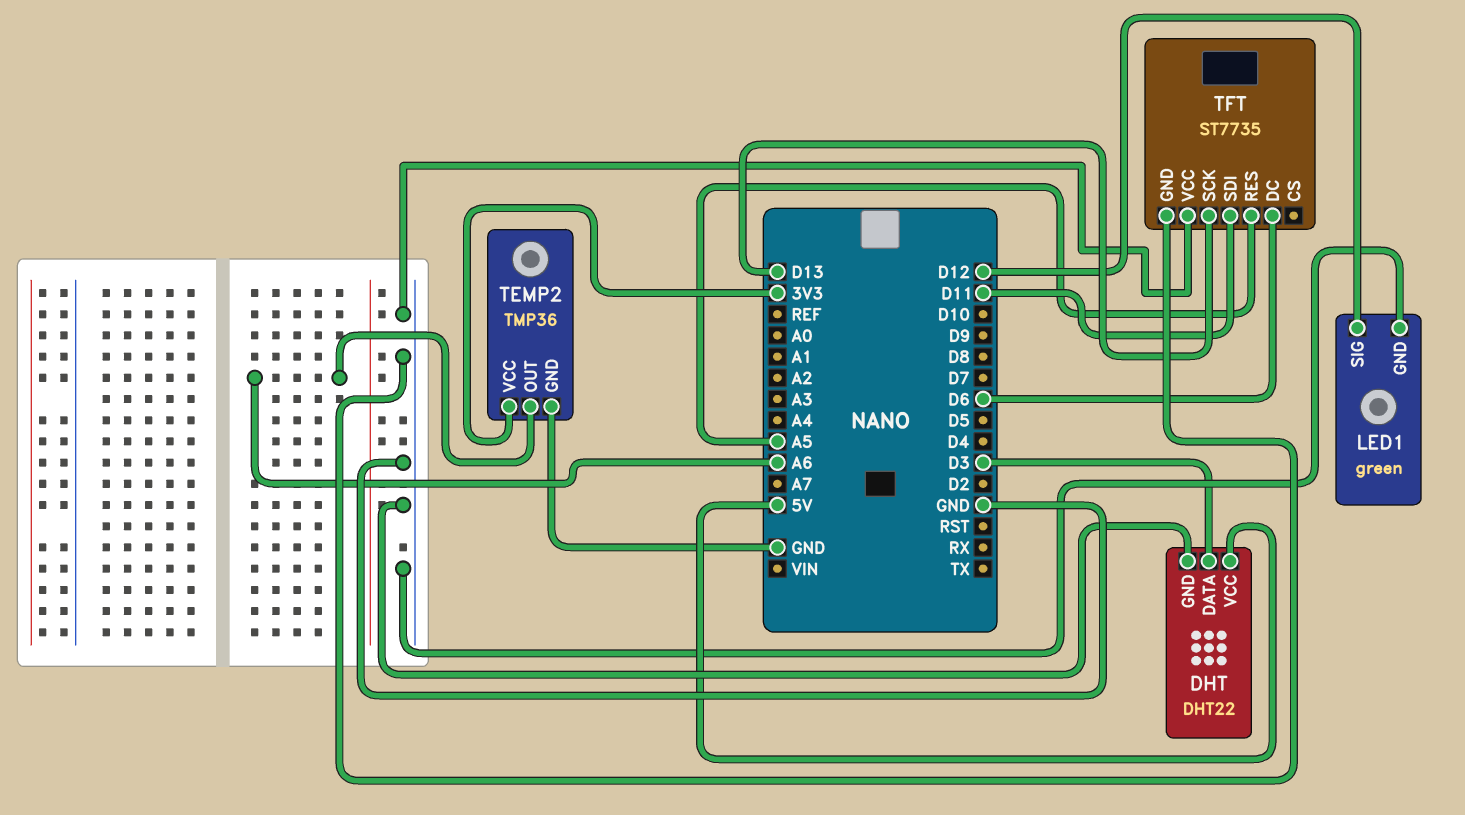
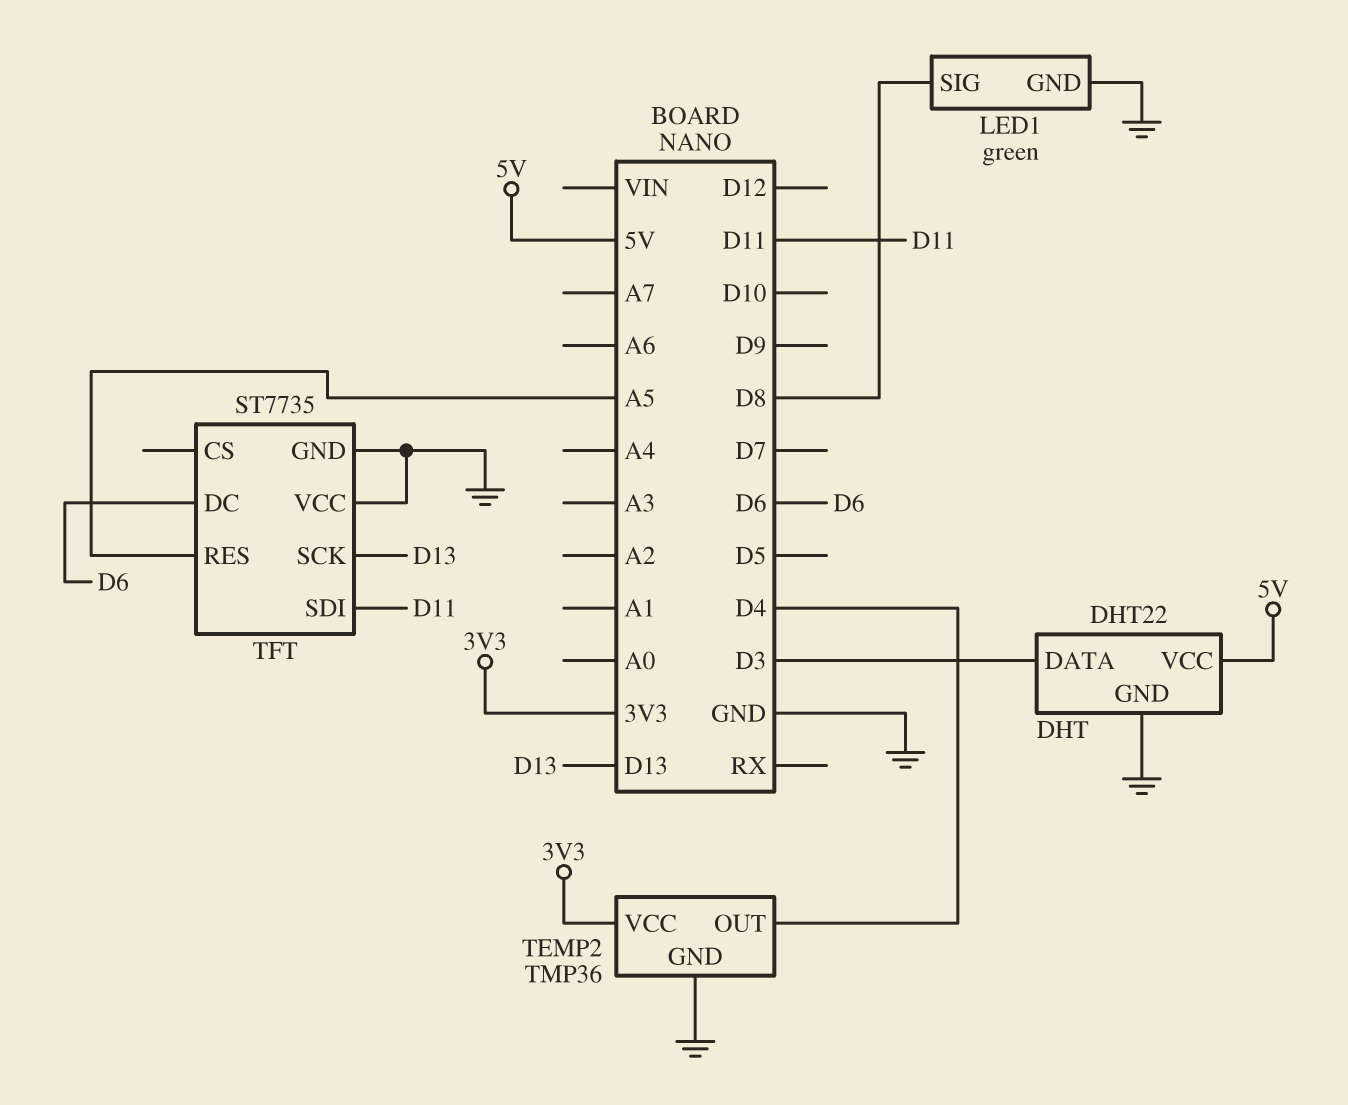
LED1 pin SIG: D12 -> D8
TEMP2 pin OUT: A6 -> D4

